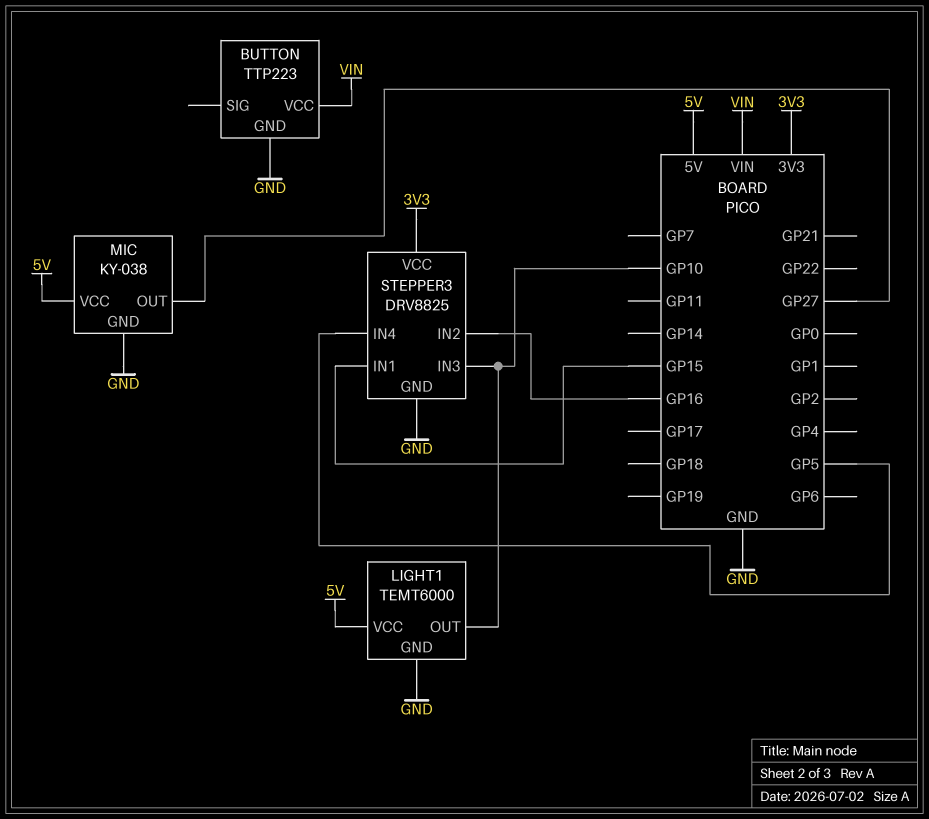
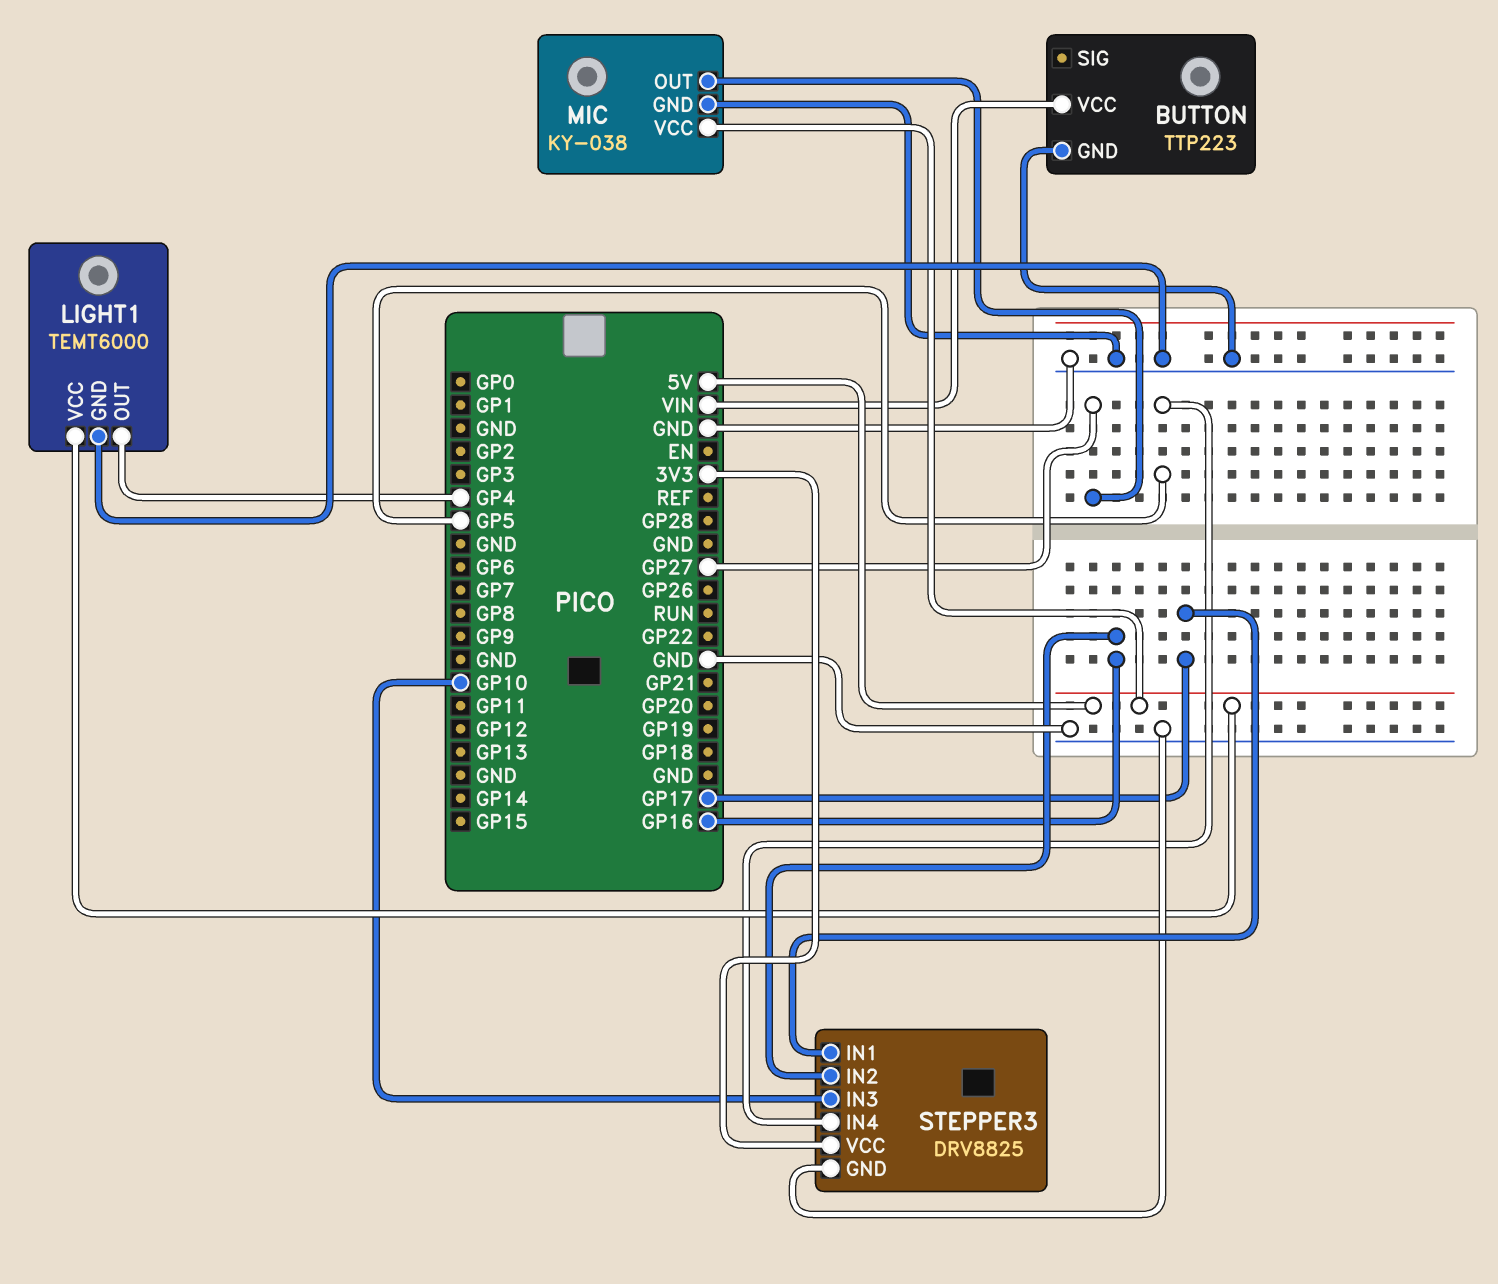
LIGHT1 pin OUT: GP10 -> GP4
STEPPER3 pin IN1: GP15 -> GP17

